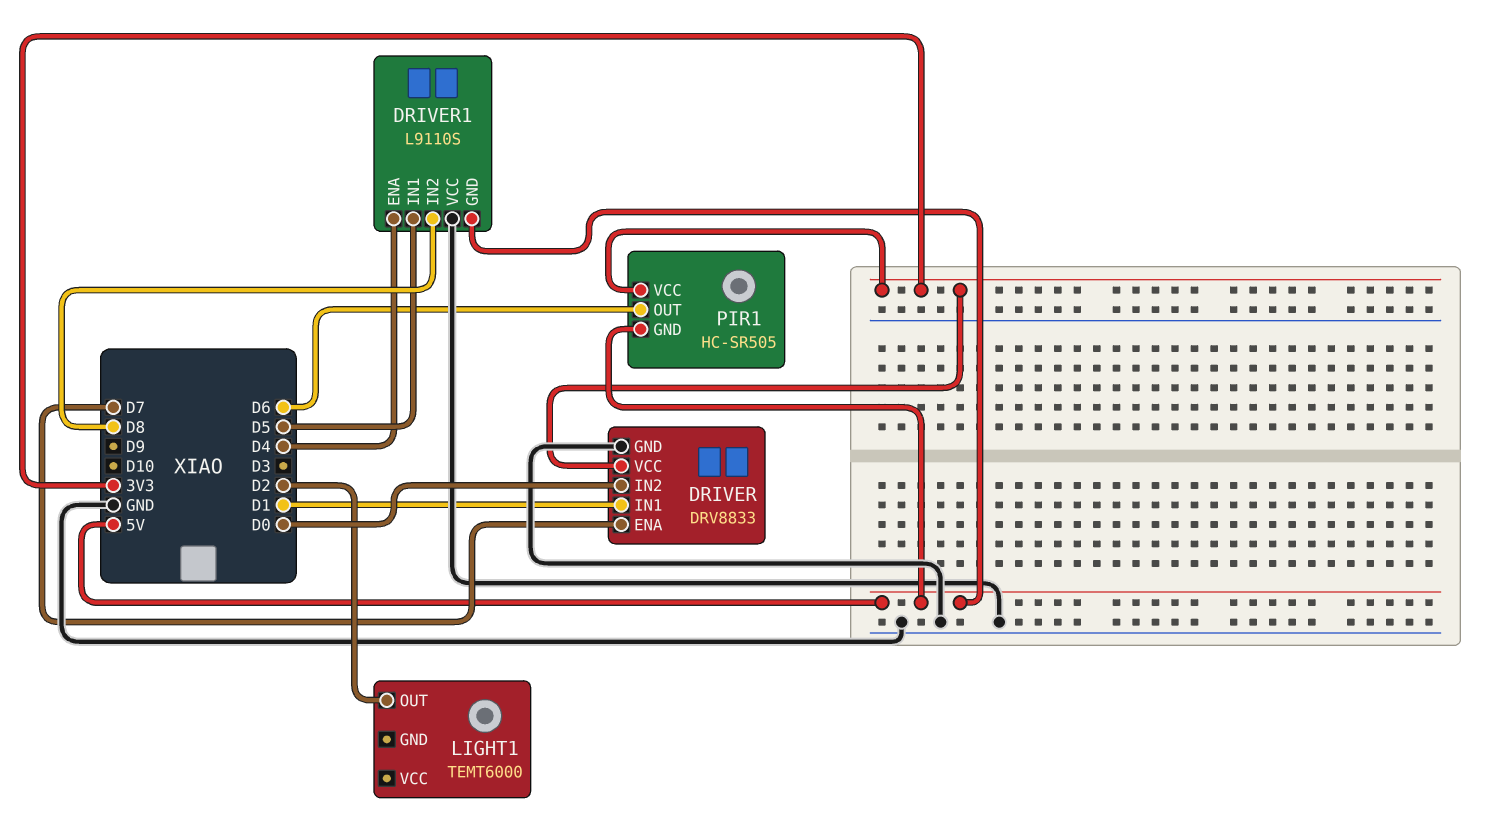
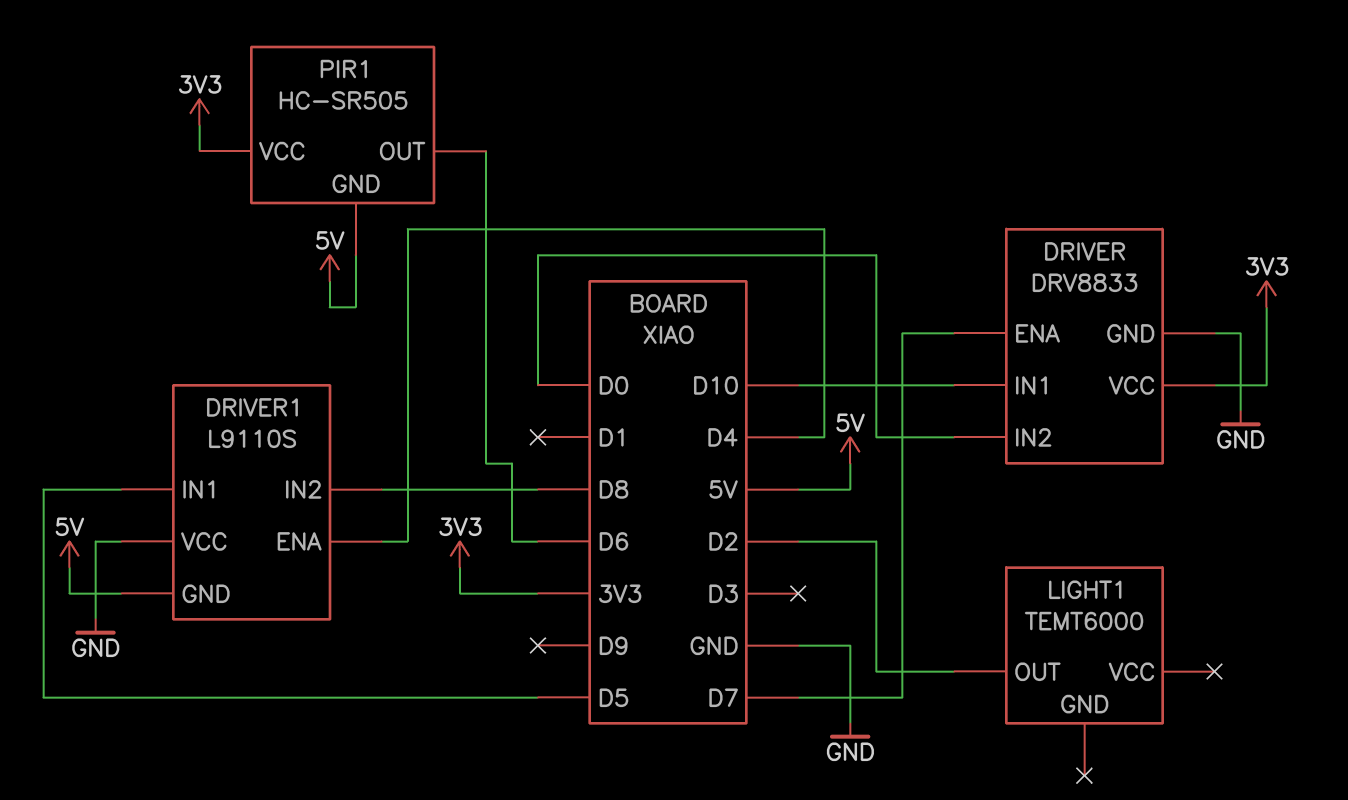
DRIVER pin IN1: D1 -> D10

